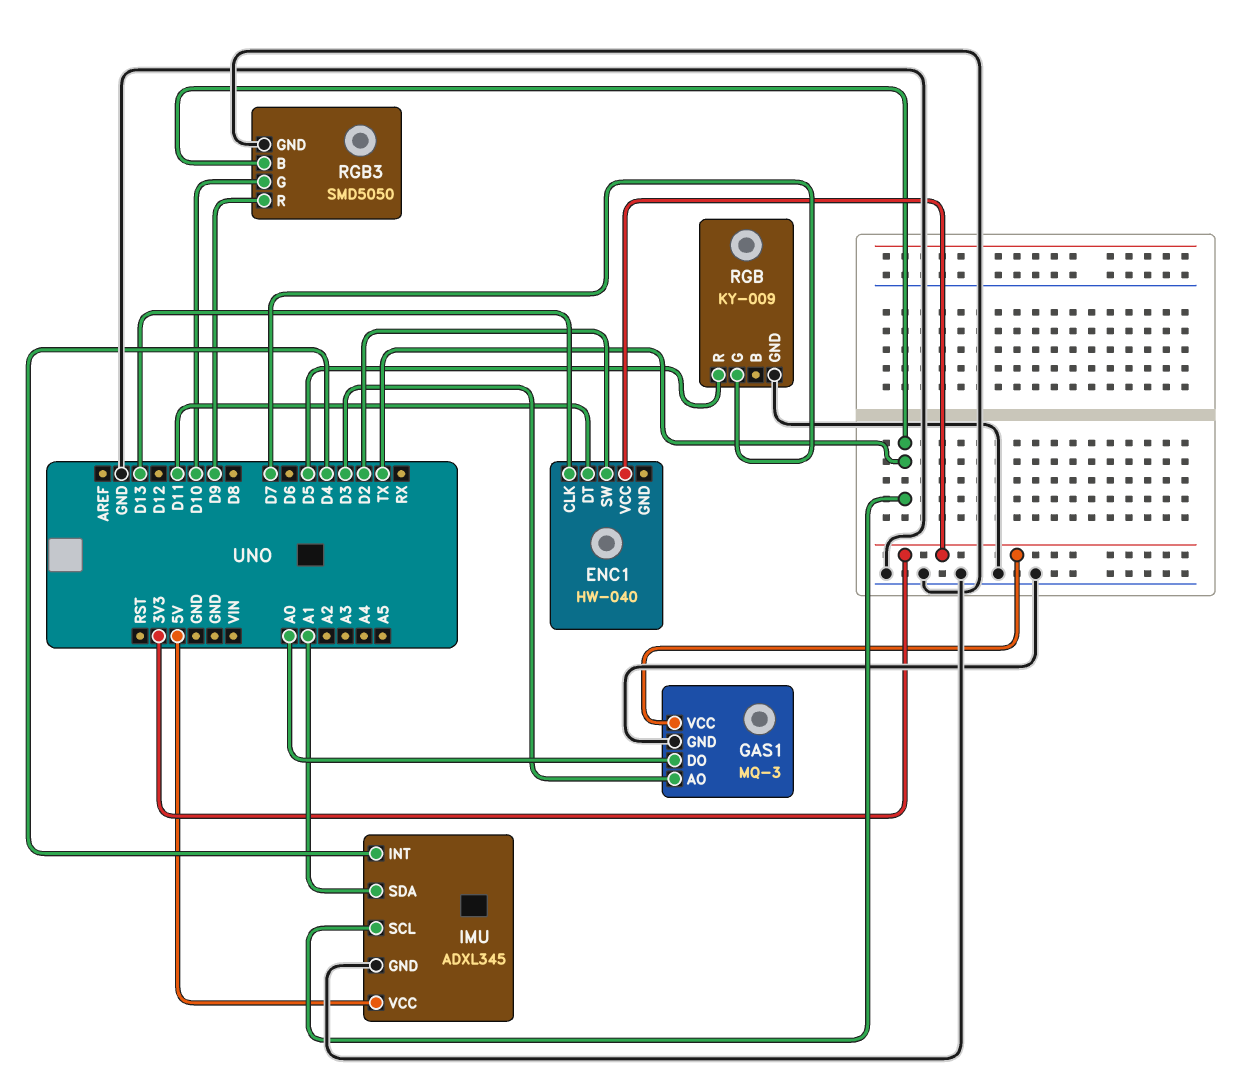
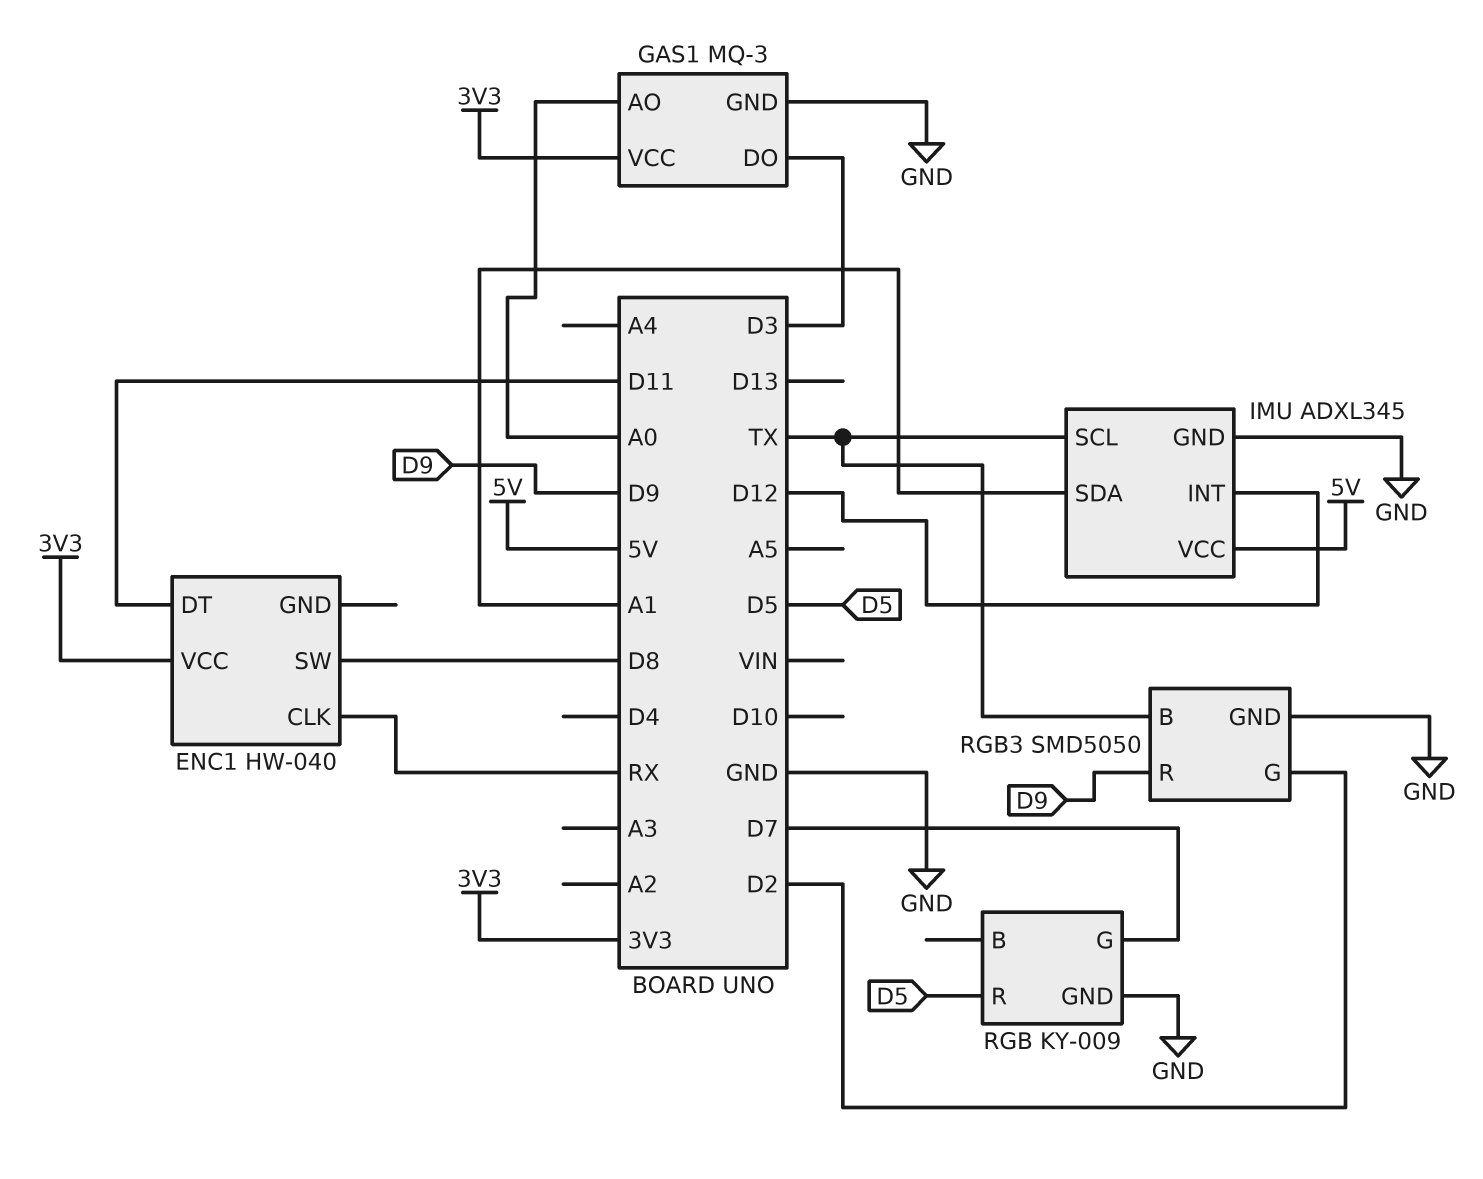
ENC1 pin CLK: D13 -> RX
ENC1 pin SW: D2 -> D8
GAS1 pin AO: D3 -> A0
GAS1 pin DO: A0 -> D3
IMU pin INT: D4 -> D12
RGB3 pin G: D10 -> D2

